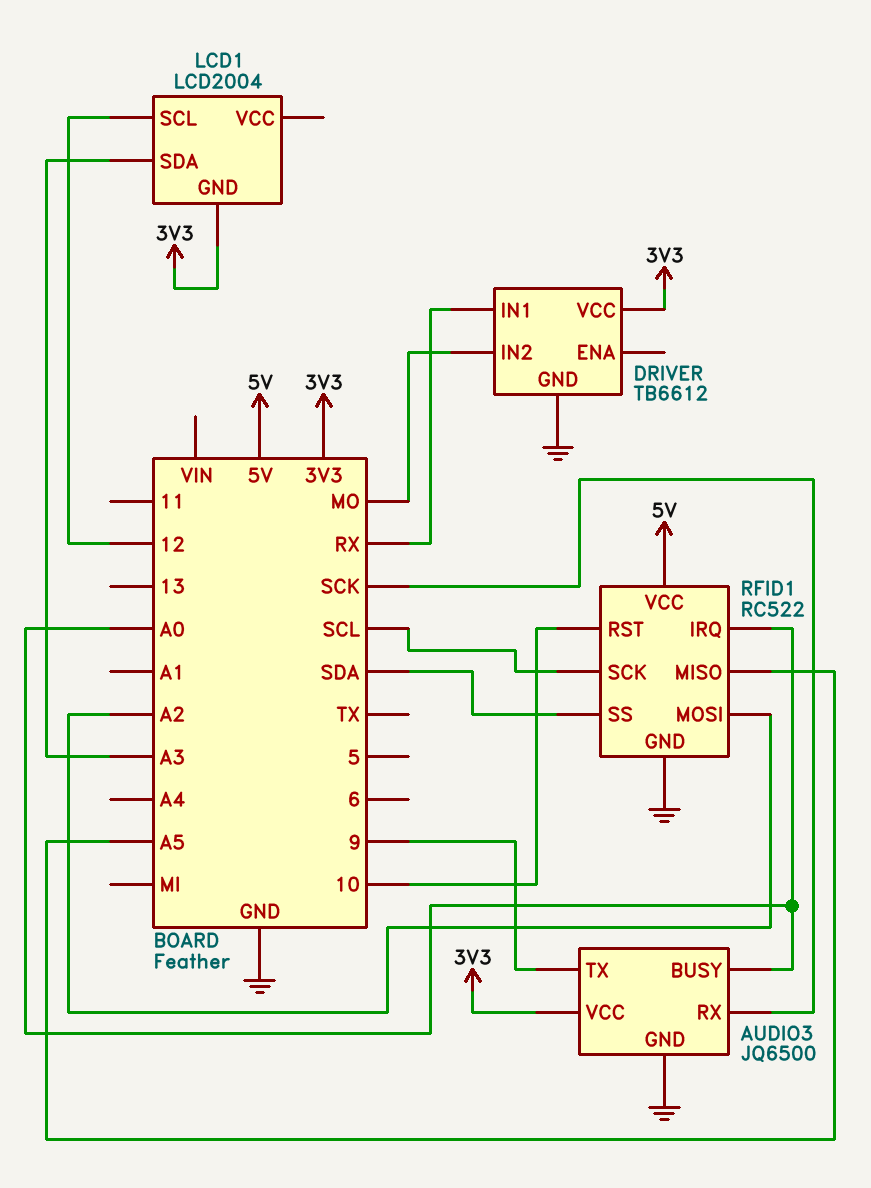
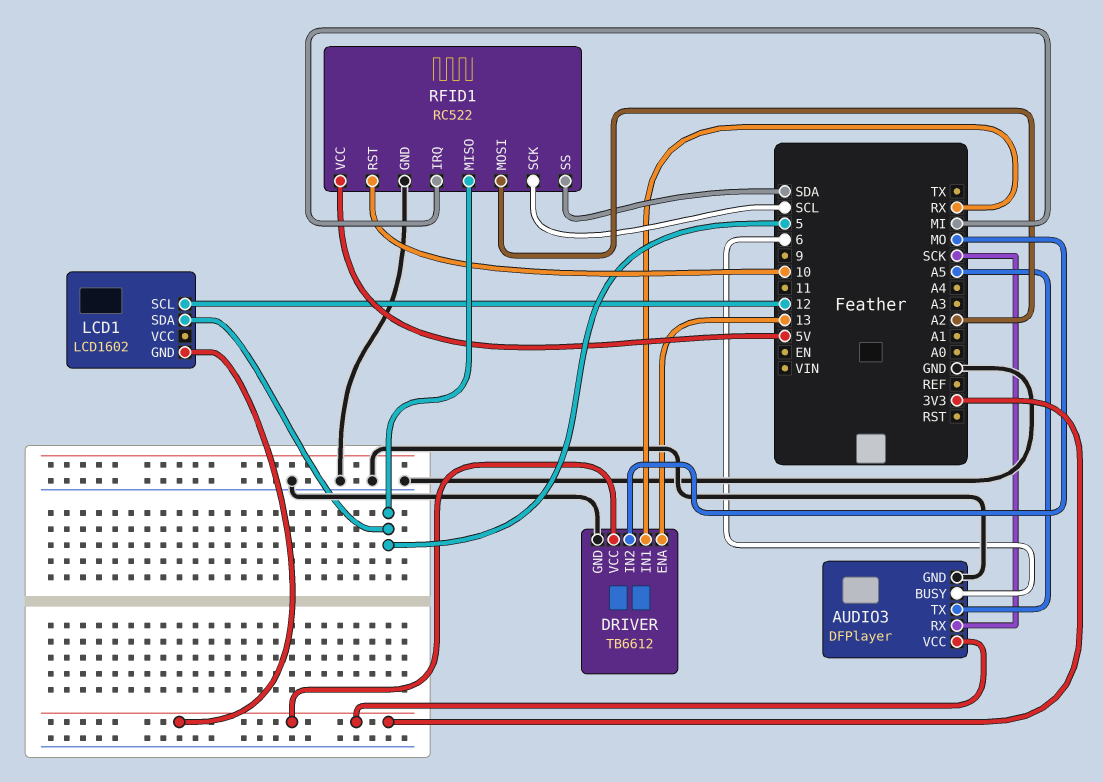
AUDIO3: JQ6500 -> DFPlayer
AUDIO3 pin BUSY: A0 -> 6
AUDIO3 pin TX: 9 -> A5
DRIVER pin ENA: none -> 13
LCD1: LCD2004 -> LCD1602
LCD1 pin SDA: A3 -> 5
RFID1 pin IRQ: A0 -> MI
RFID1 pin MISO: A5 -> 5

